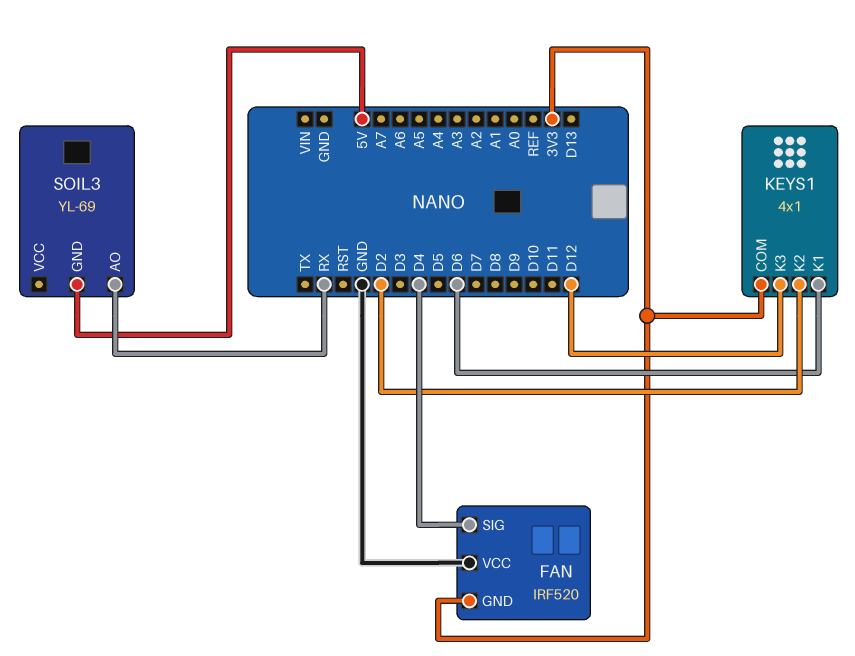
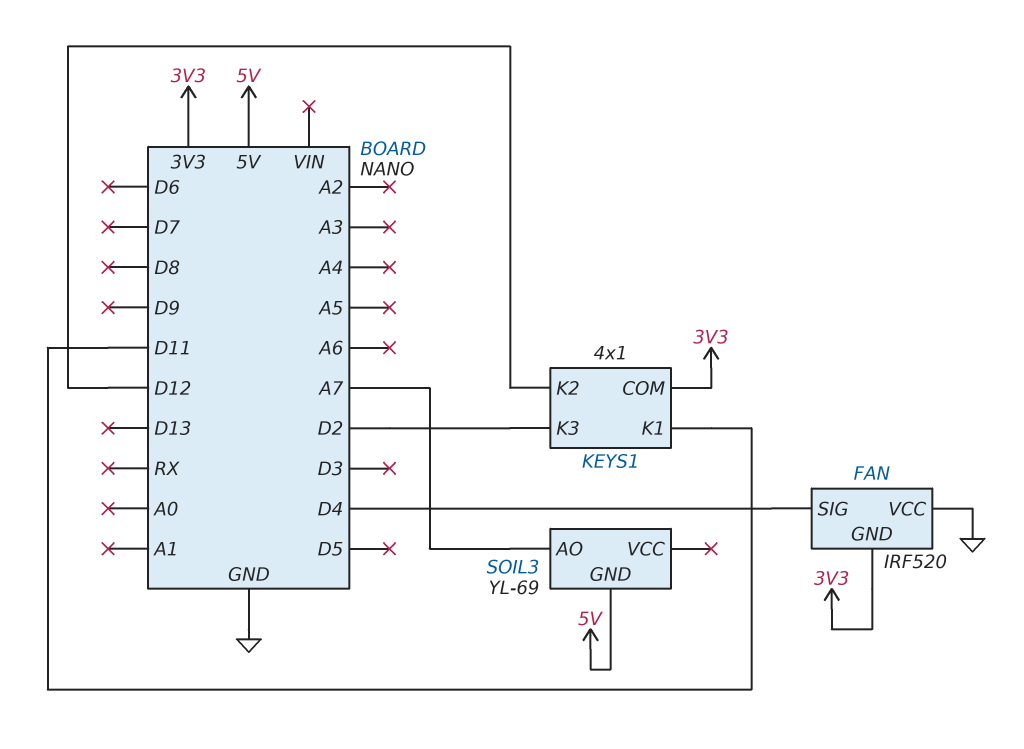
KEYS1 pin K1: D6 -> D11
KEYS1 pin K2: D2 -> D12
KEYS1 pin K3: D12 -> D2
SOIL3 pin AO: RX -> A7

